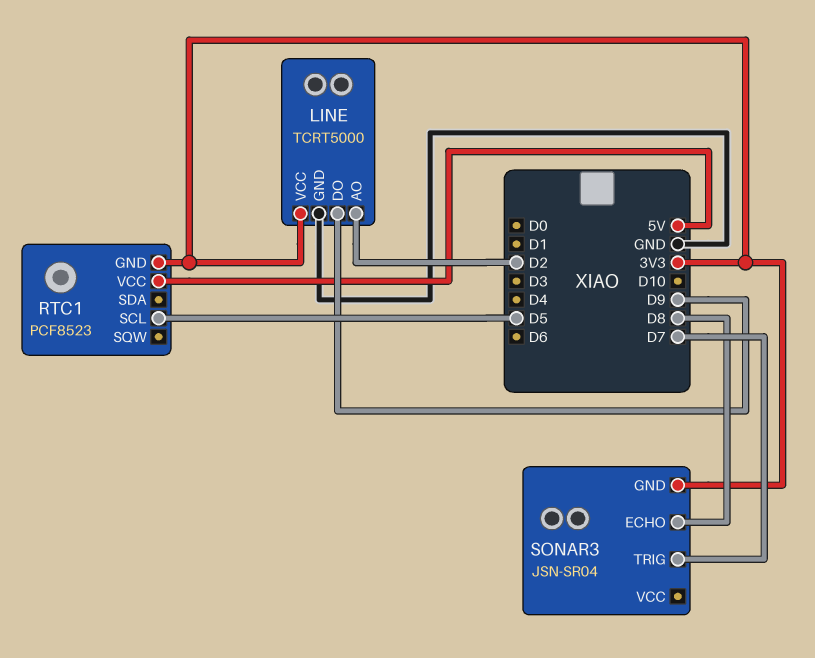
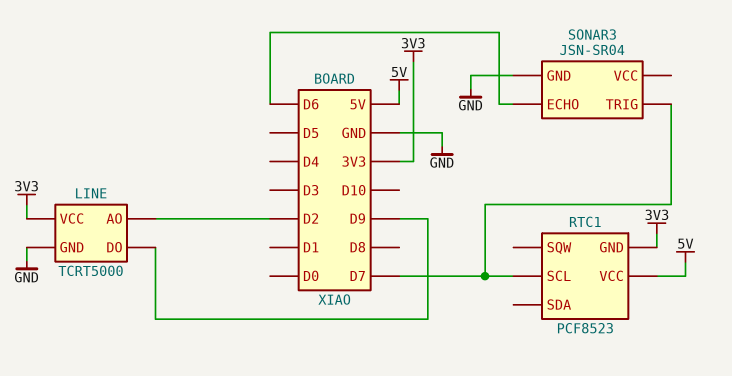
RTC1 pin SCL: D5 -> D7
SONAR3 pin ECHO: D8 -> D6
SONAR3 pin GND: 3V3 -> GND

